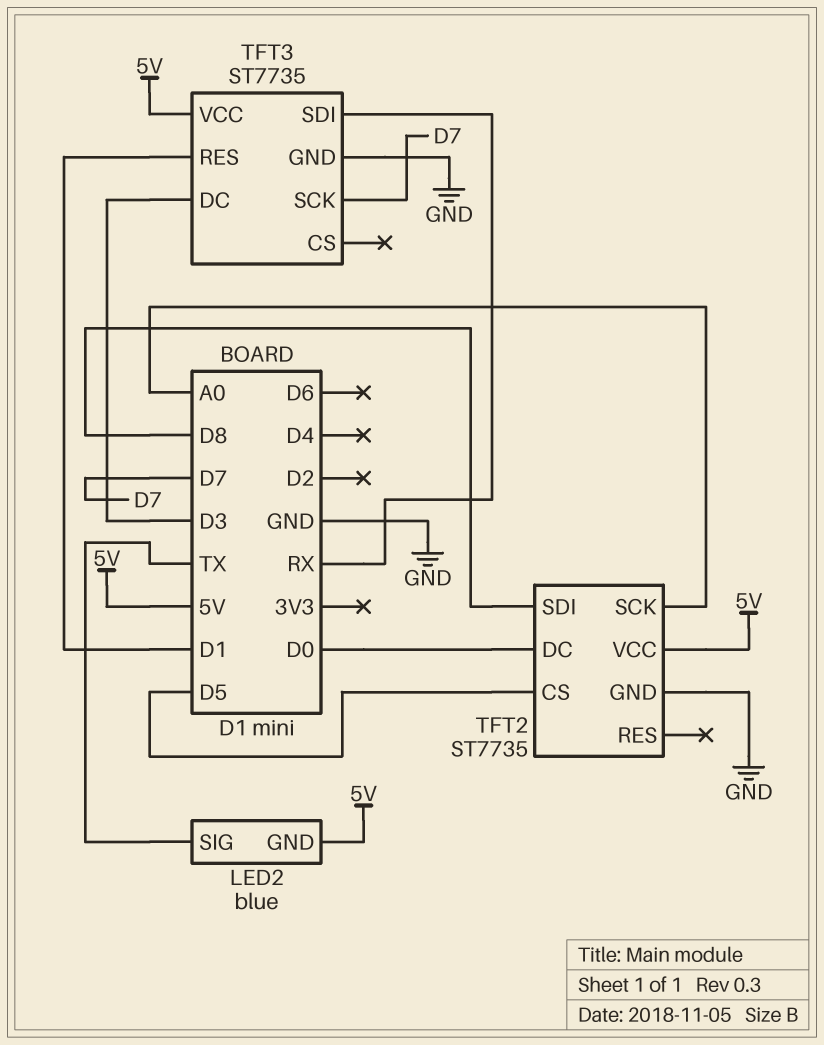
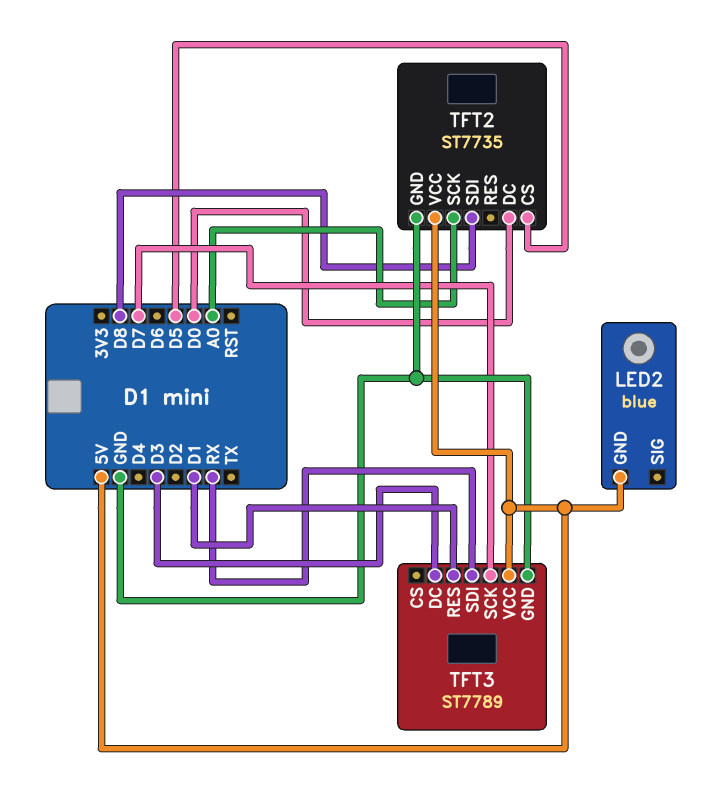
LED2 pin SIG: TX -> none
TFT3: ST7735 -> ST7789

